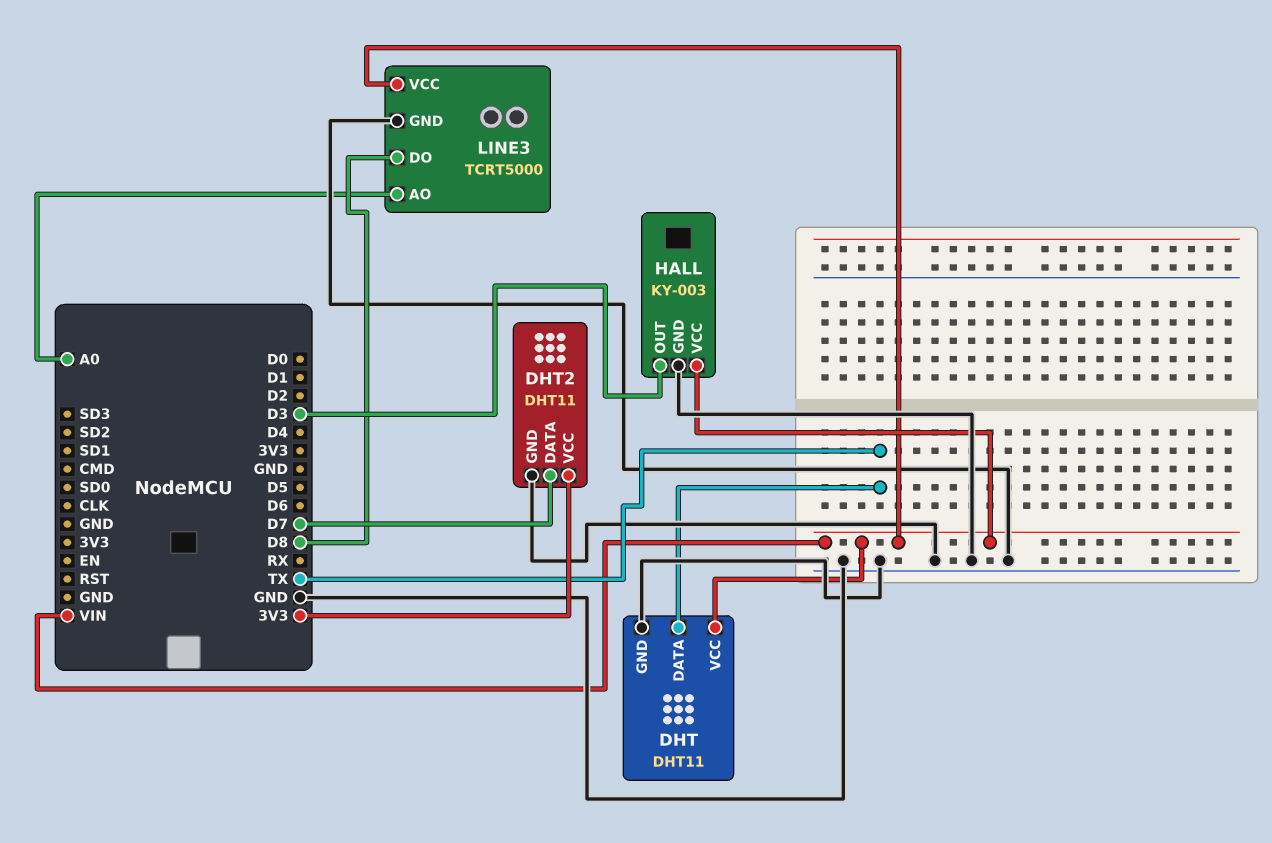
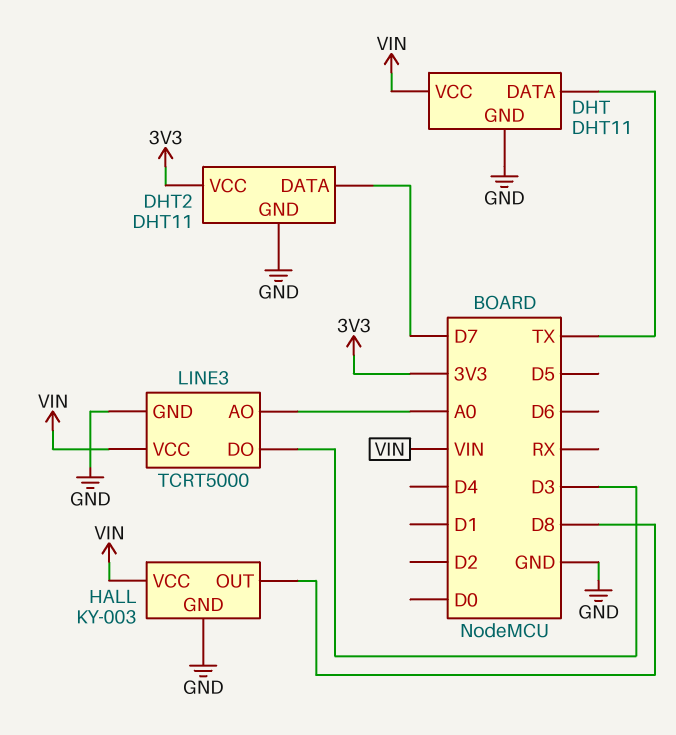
HALL pin OUT: D3 -> D8
LINE3 pin DO: D8 -> D3

